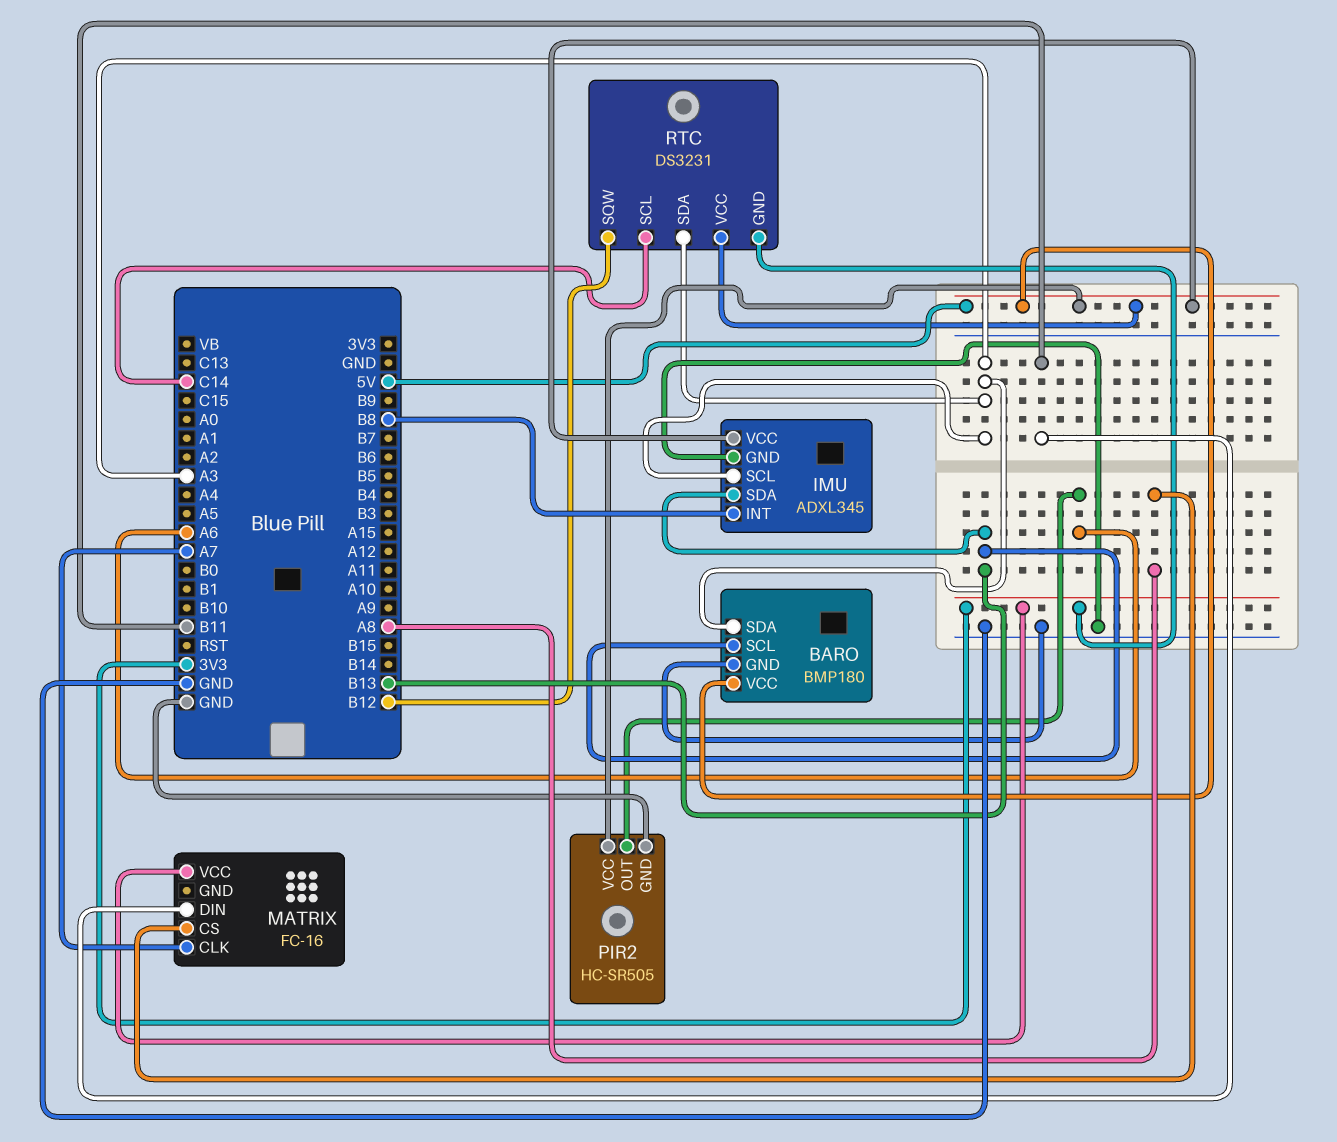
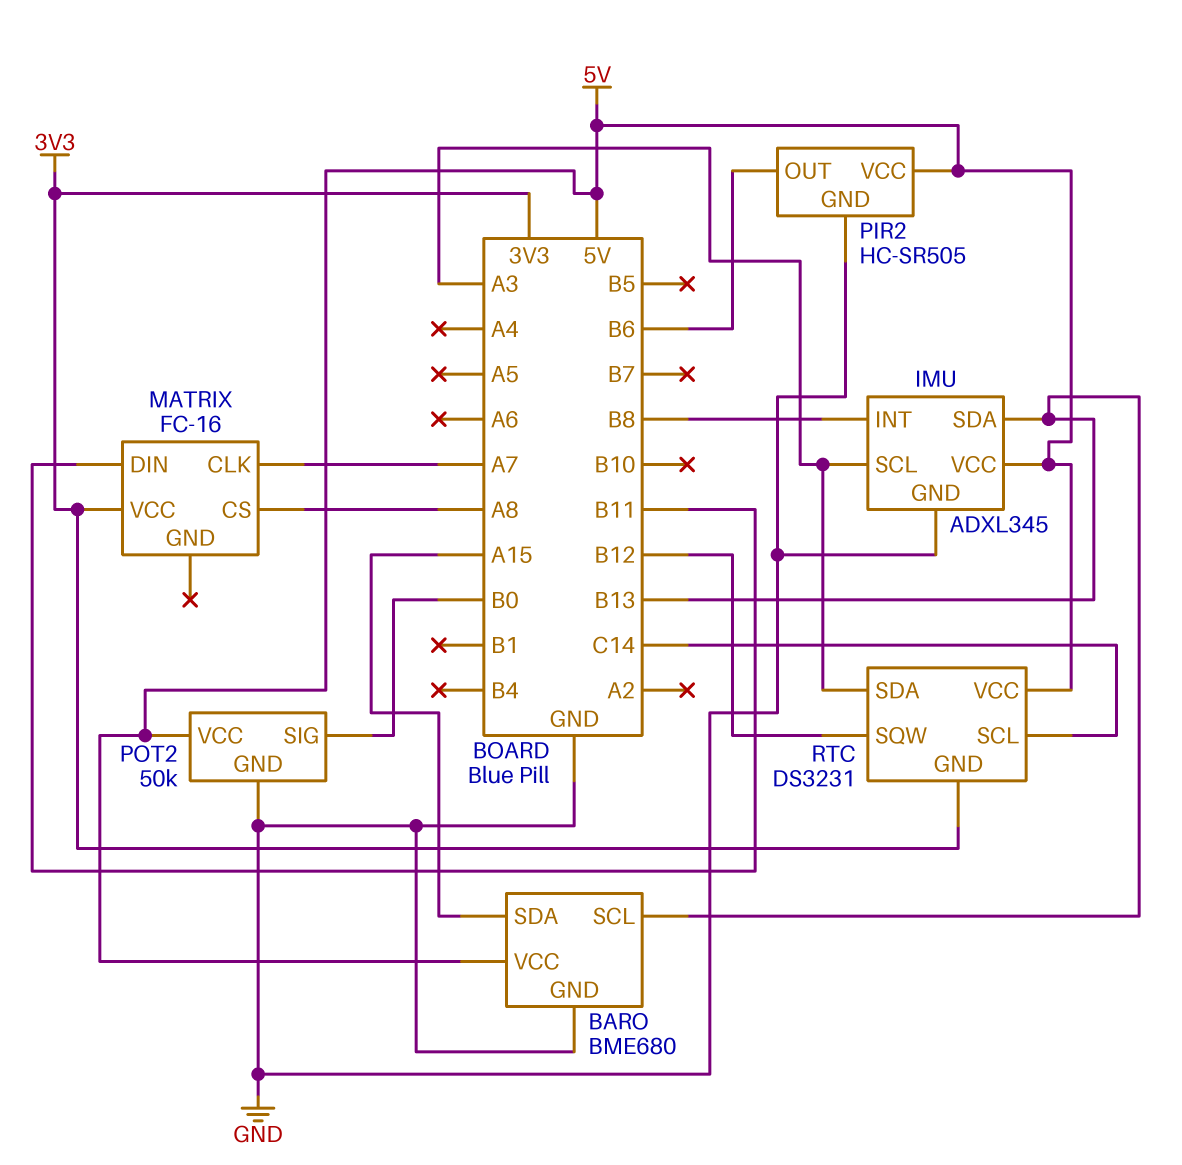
BARO: BMP180 -> BME680
BARO pin SDA: A3 -> A15
PIR2 pin OUT: A6 -> B6
POT2: none -> 50k
POT2 pin GND: none -> GND
POT2 pin SIG: none -> B0
POT2 pin VCC: none -> 5V

